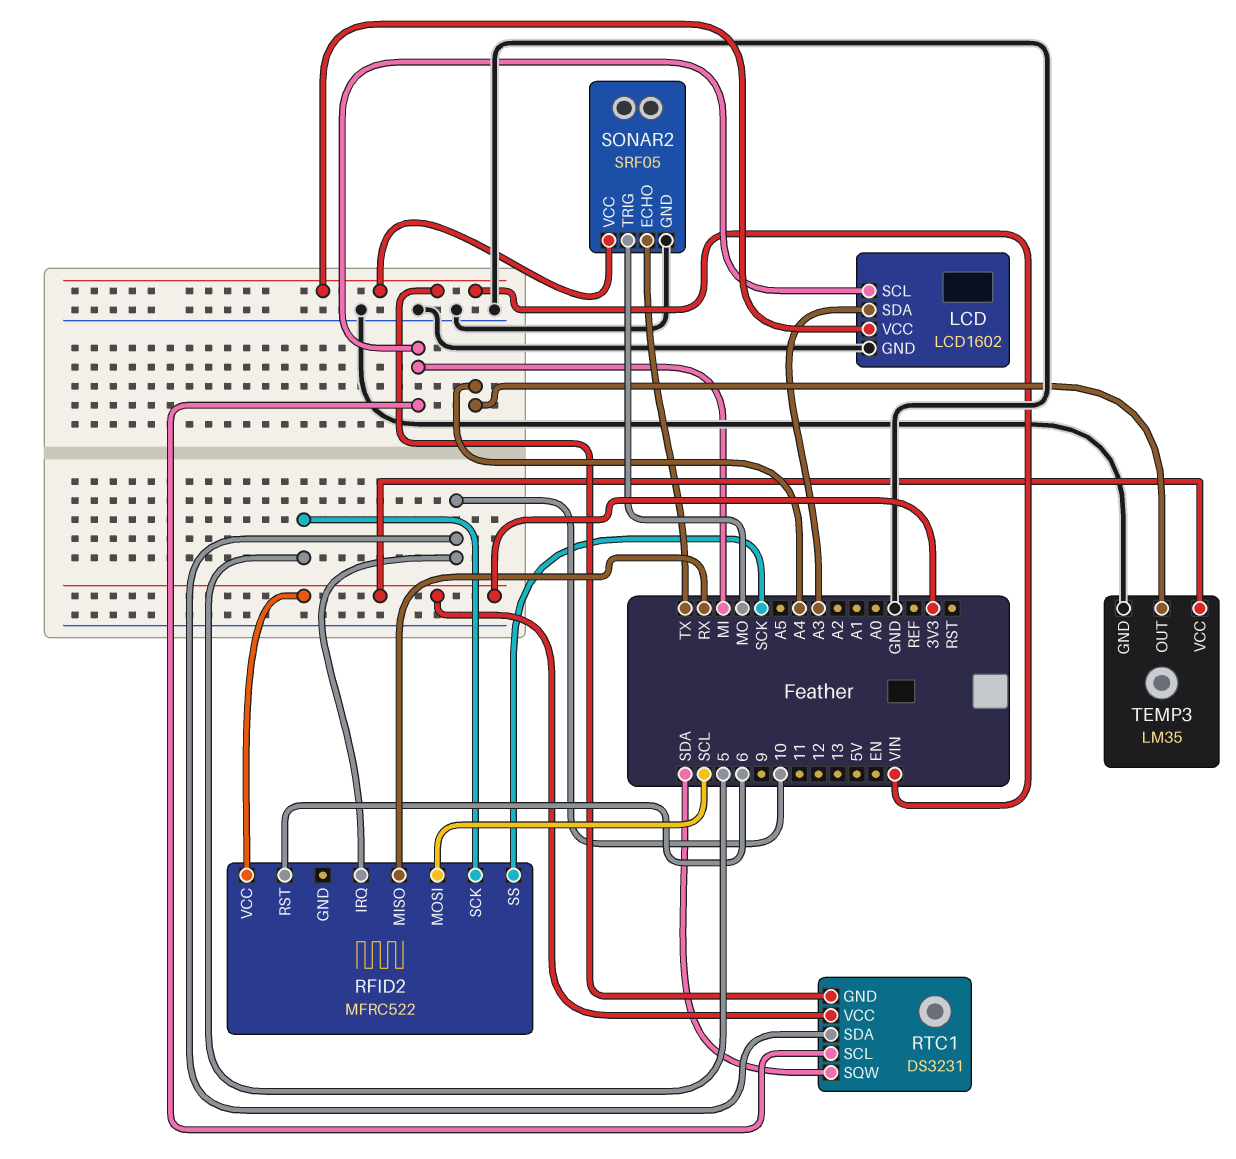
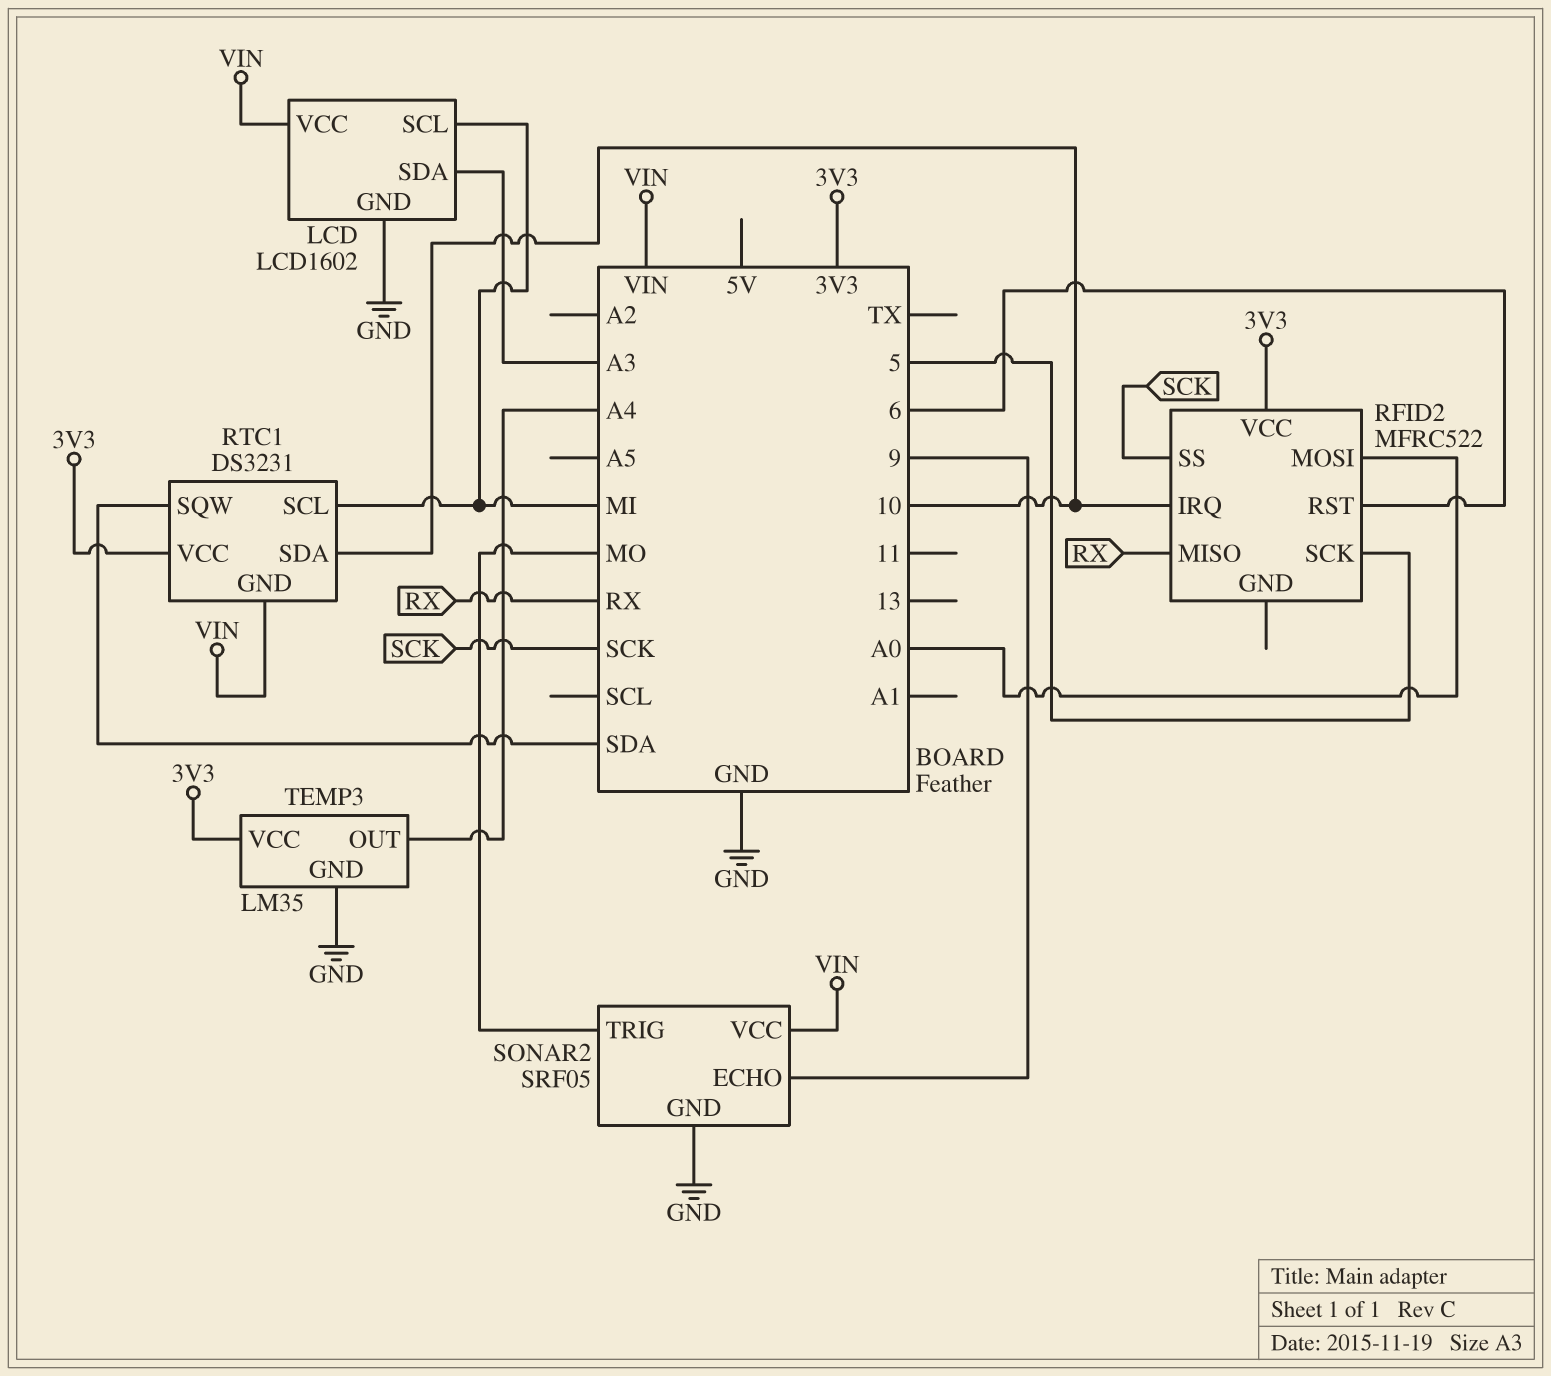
RFID2 pin MOSI: SCL -> A0
SONAR2 pin ECHO: TX -> 9

